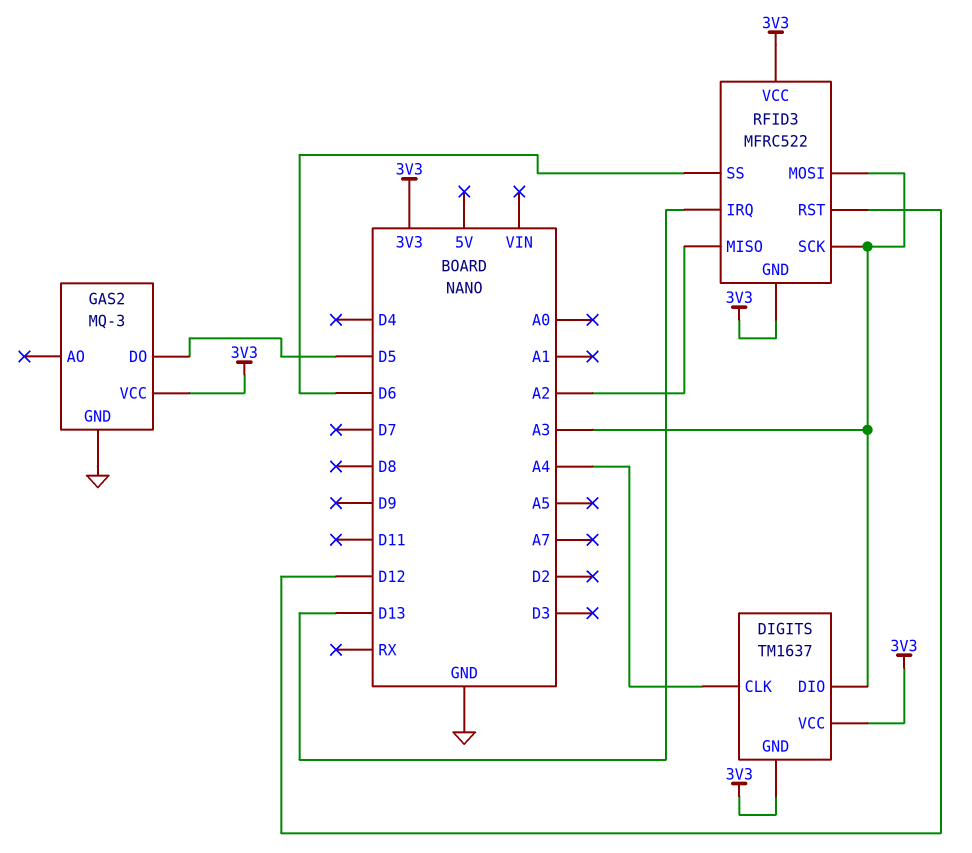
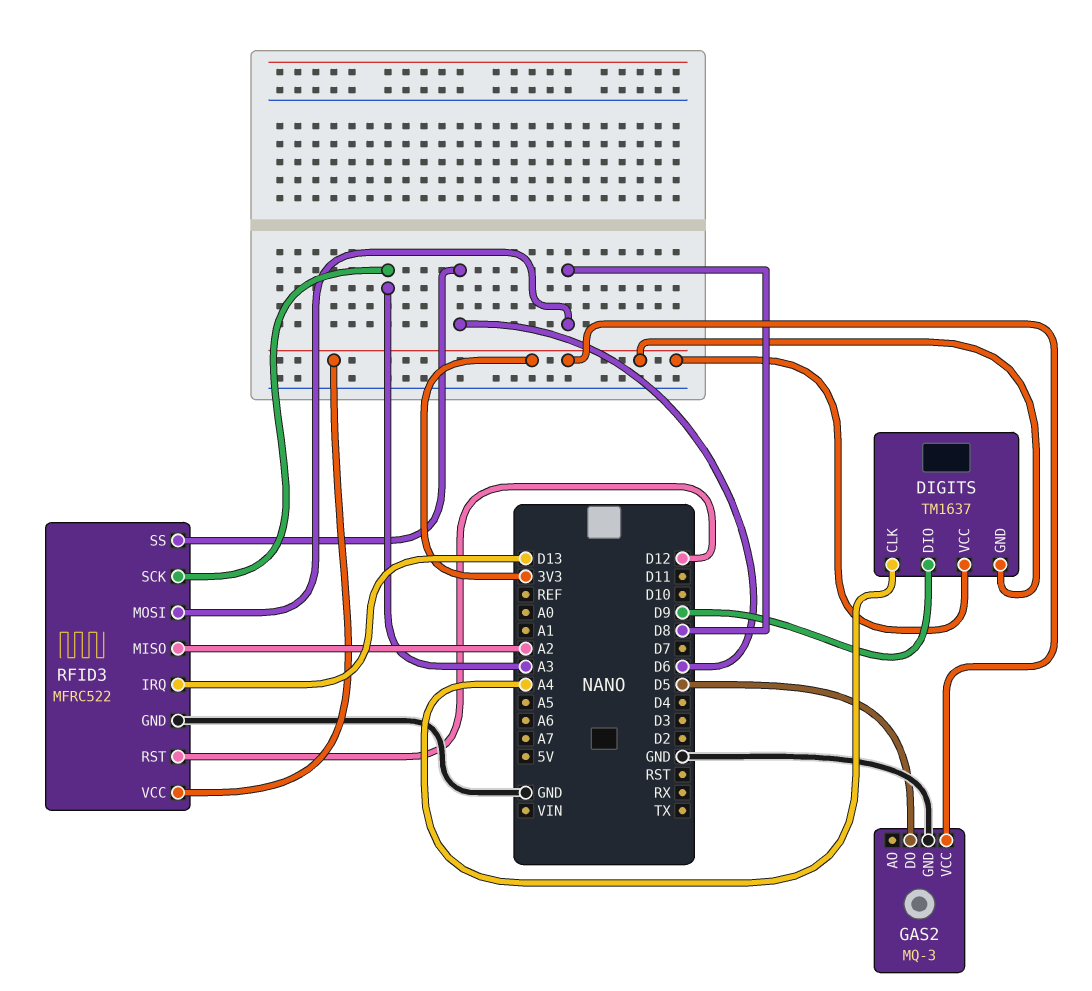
DIGITS pin DIO: A3 -> D9
RFID3 pin GND: 3V3 -> GND
RFID3 pin MOSI: A3 -> D8

